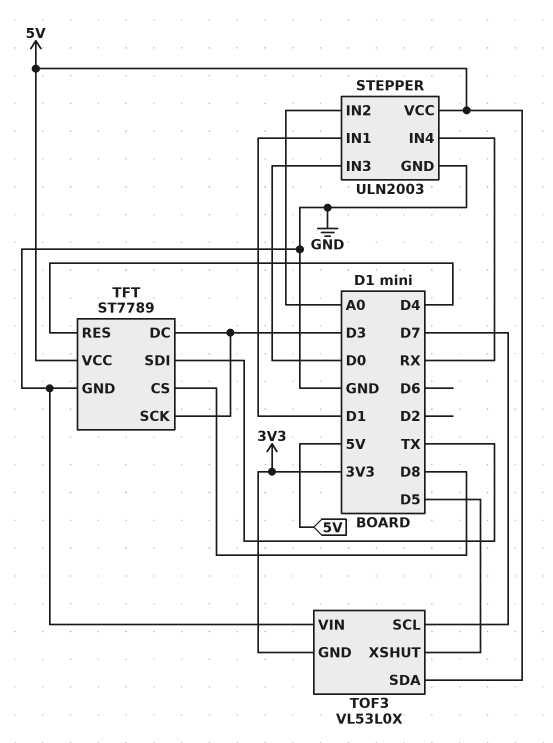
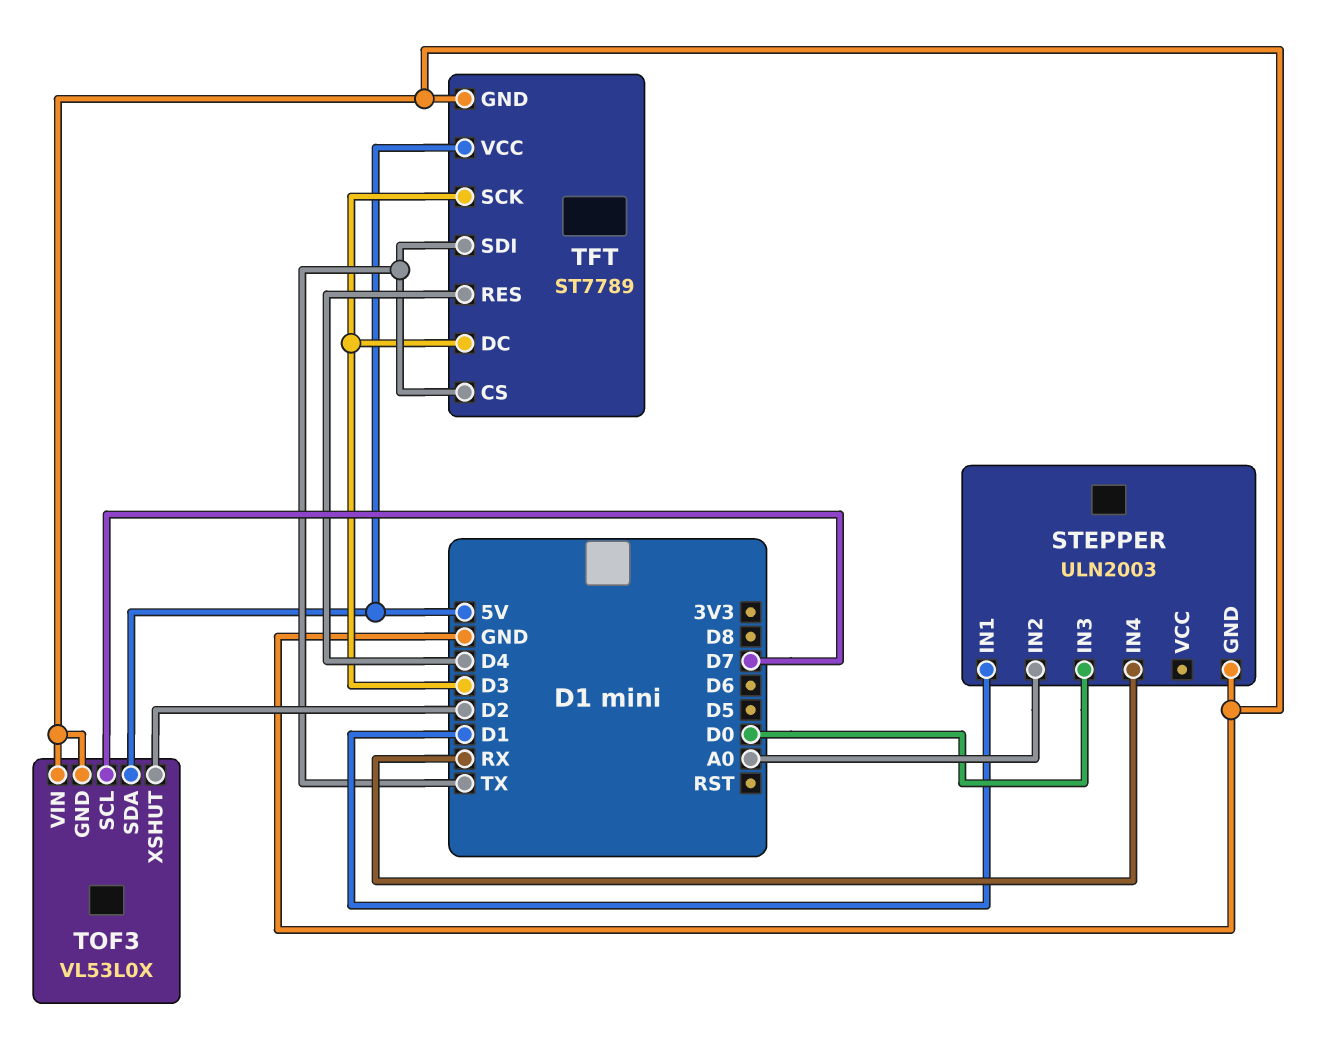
STEPPER pin VCC: 5V -> none
TFT pin CS: D8 -> TX
TOF3 pin GND: 3V3 -> GND
TOF3 pin XSHUT: D5 -> D2

